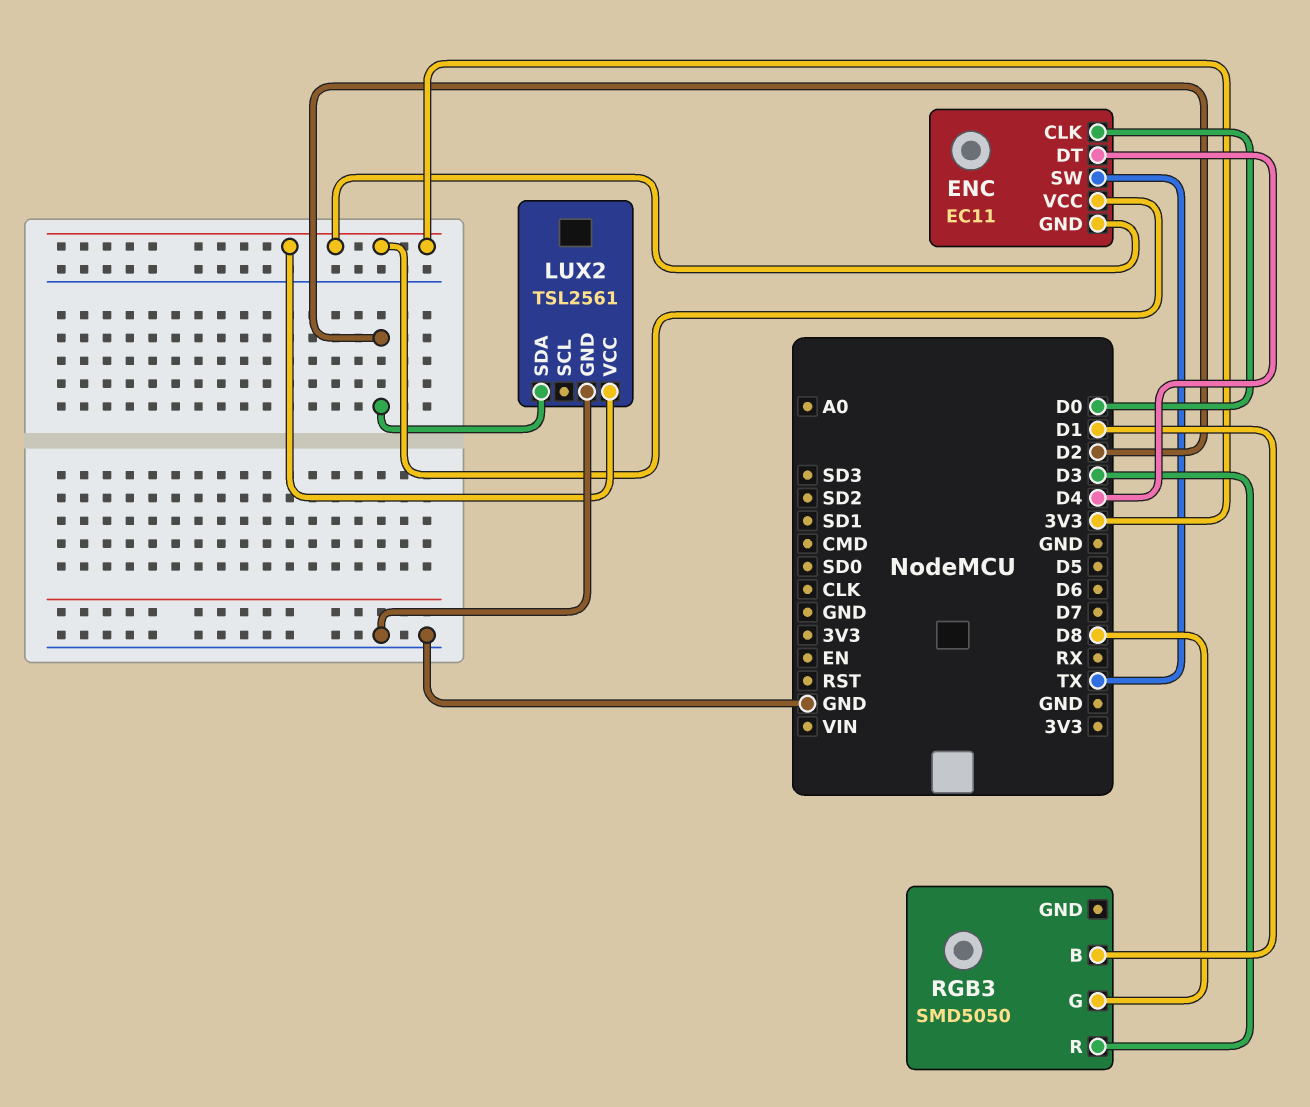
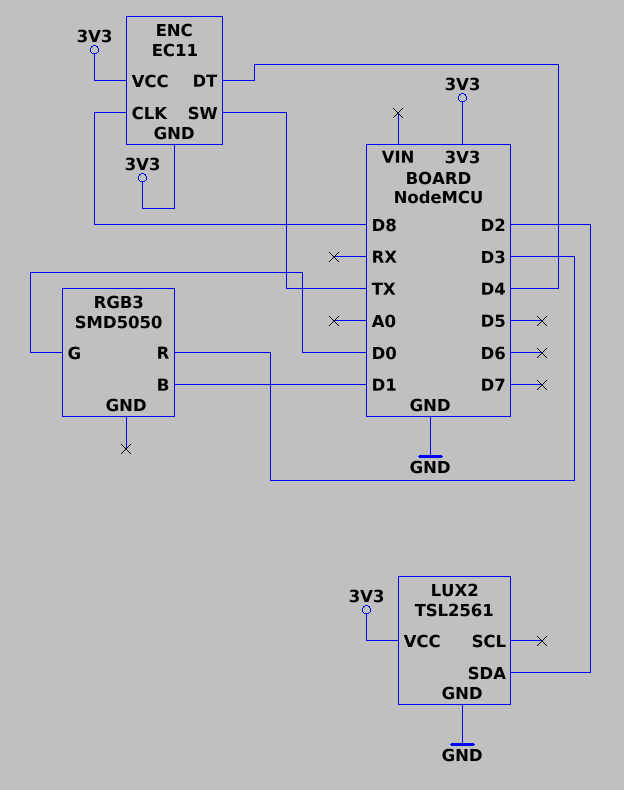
ENC pin CLK: D0 -> D8
RGB3 pin G: D8 -> D0

